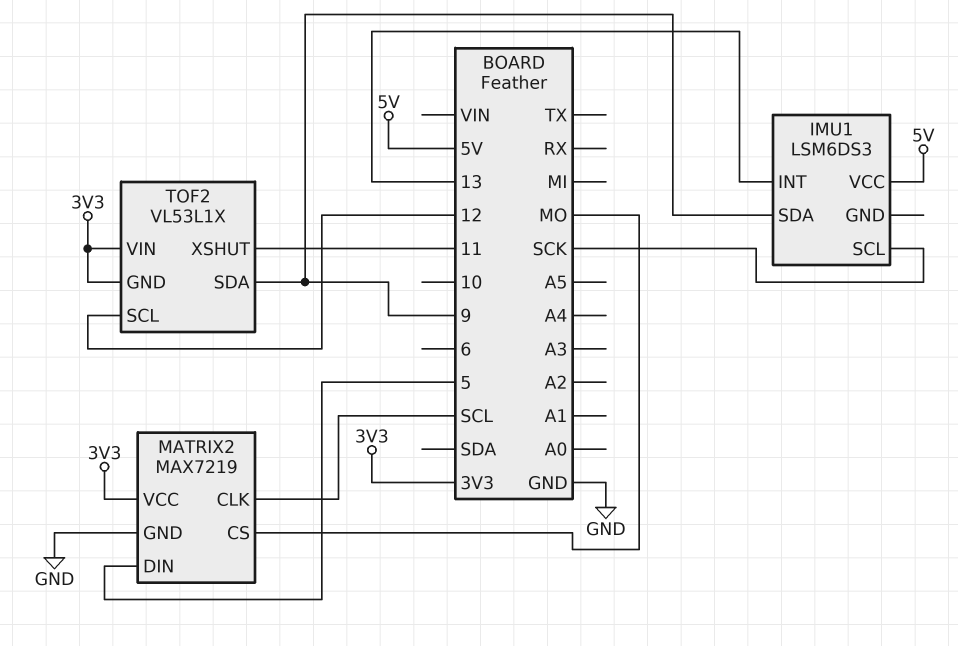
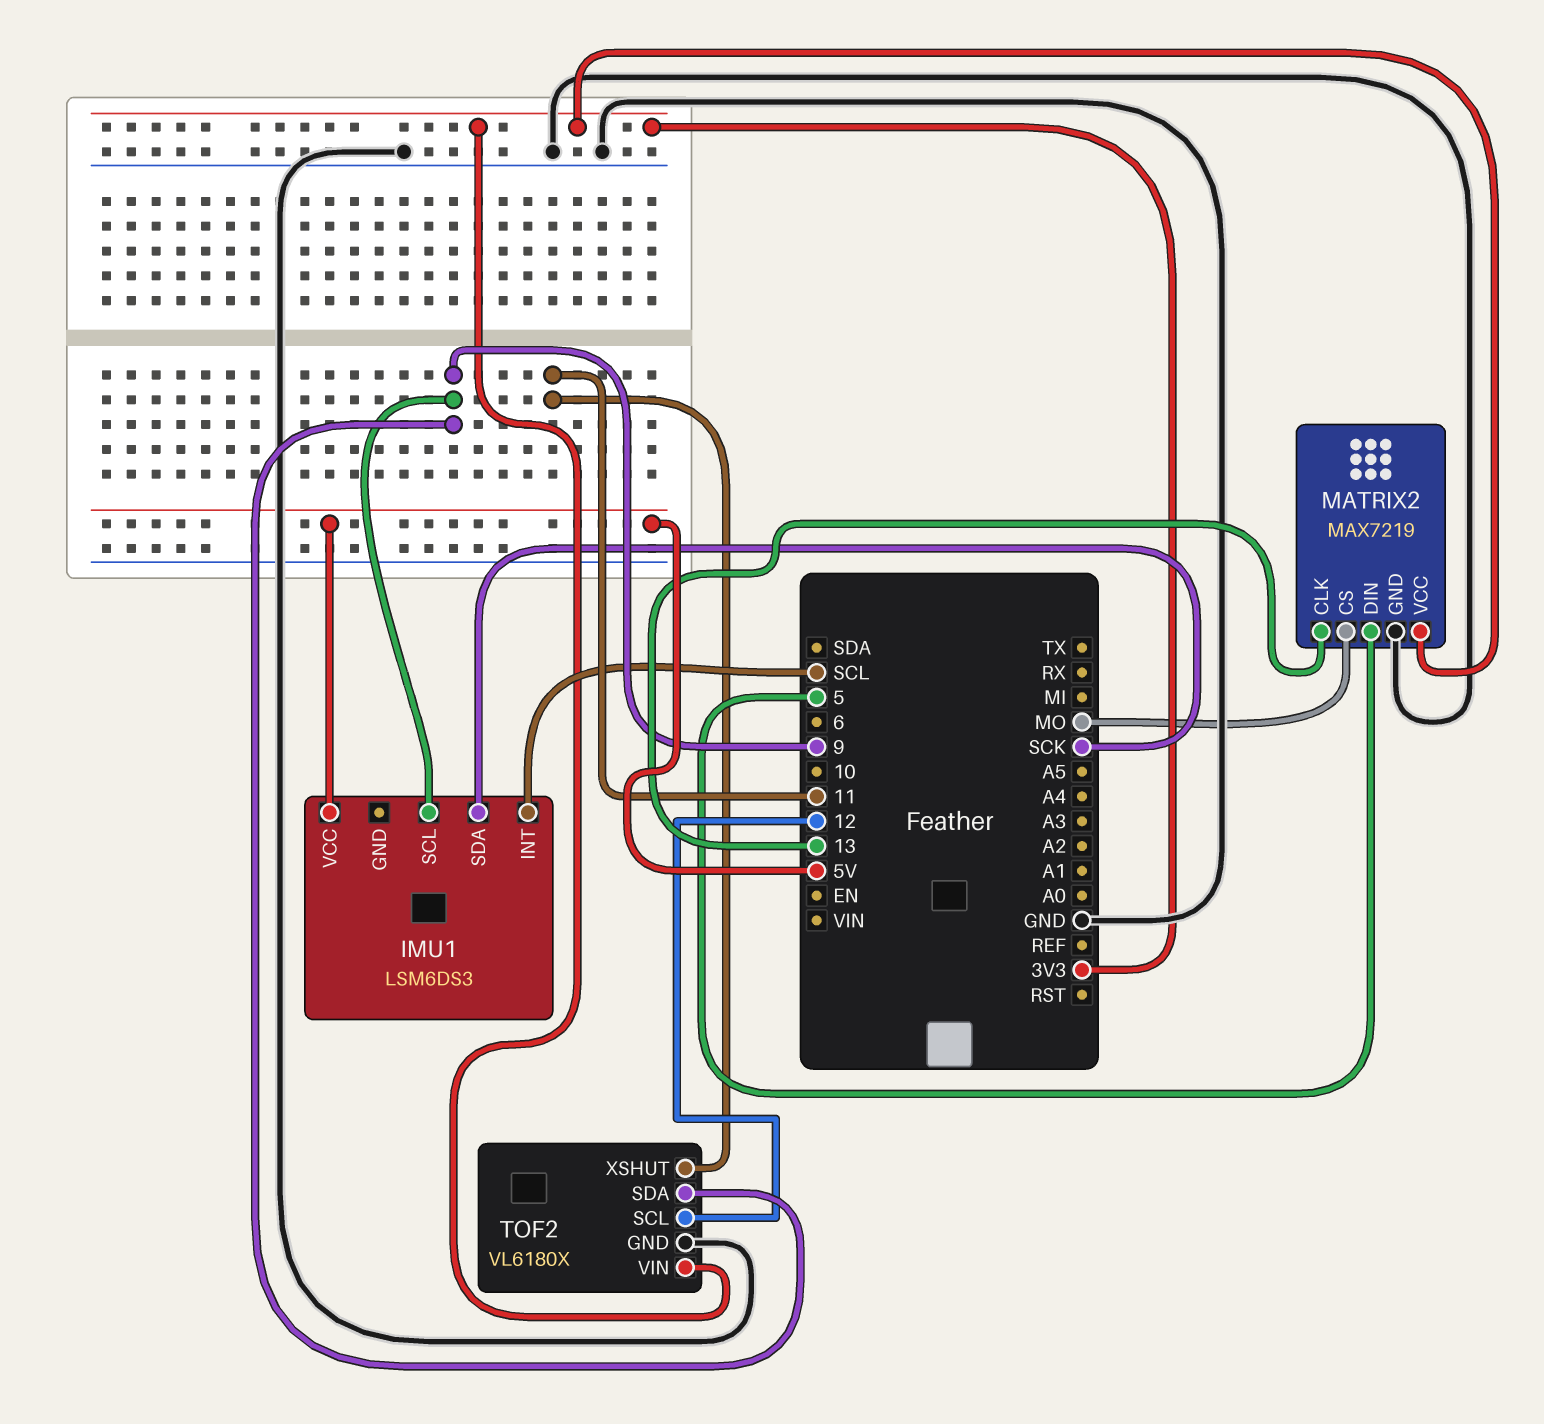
IMU1 pin INT: 13 -> SCL
IMU1 pin SCL: SCK -> 9
IMU1 pin SDA: 9 -> SCK
MATRIX2 pin CLK: SCL -> 13
TOF2: VL53L1X -> VL6180X
TOF2 pin GND: 3V3 -> GND

